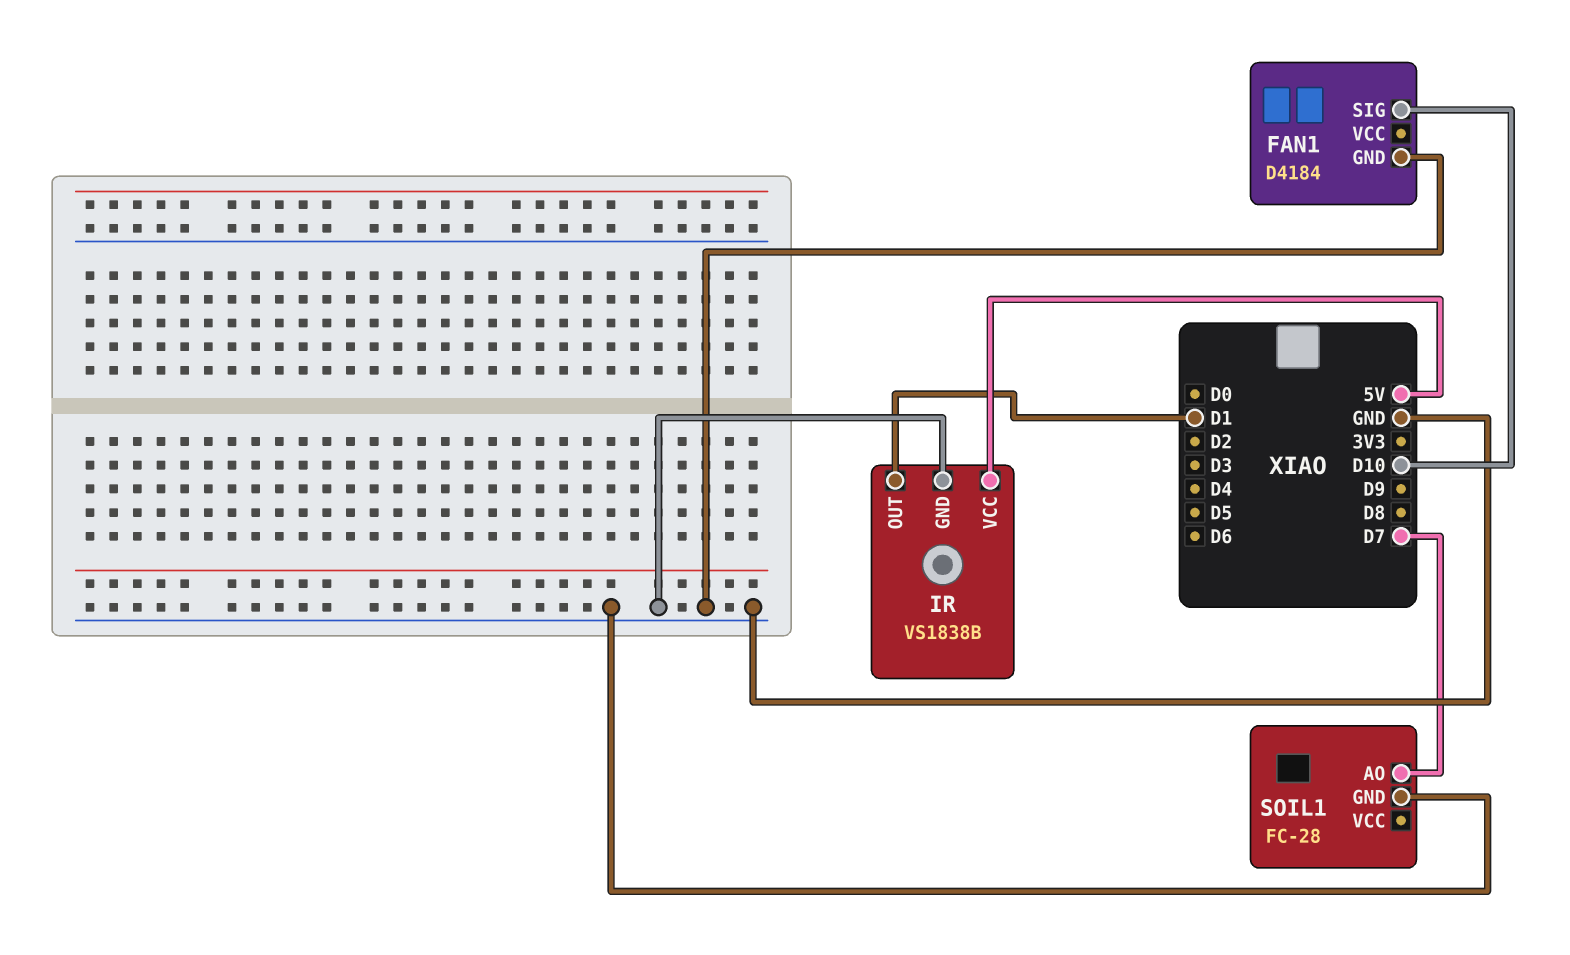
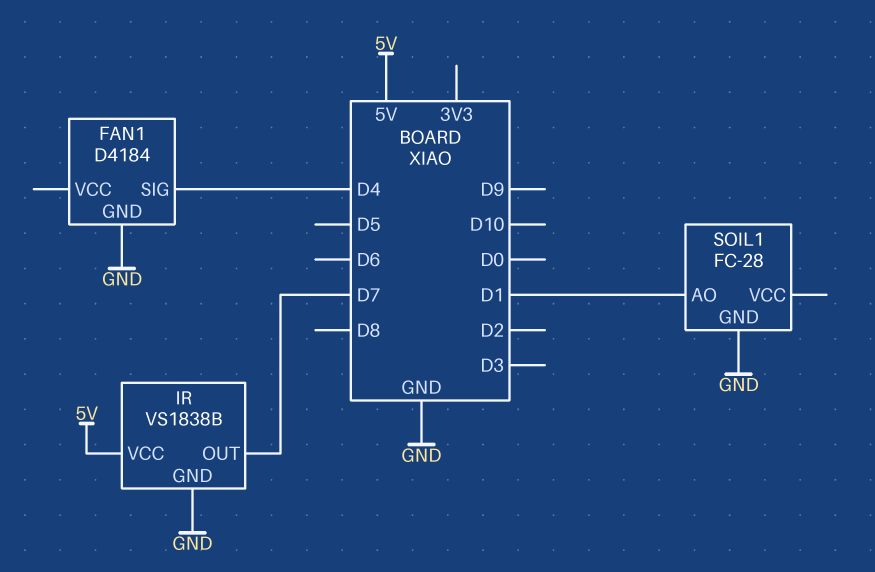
FAN1 pin SIG: D10 -> D4
IR pin OUT: D1 -> D7
SOIL1 pin AO: D7 -> D1

